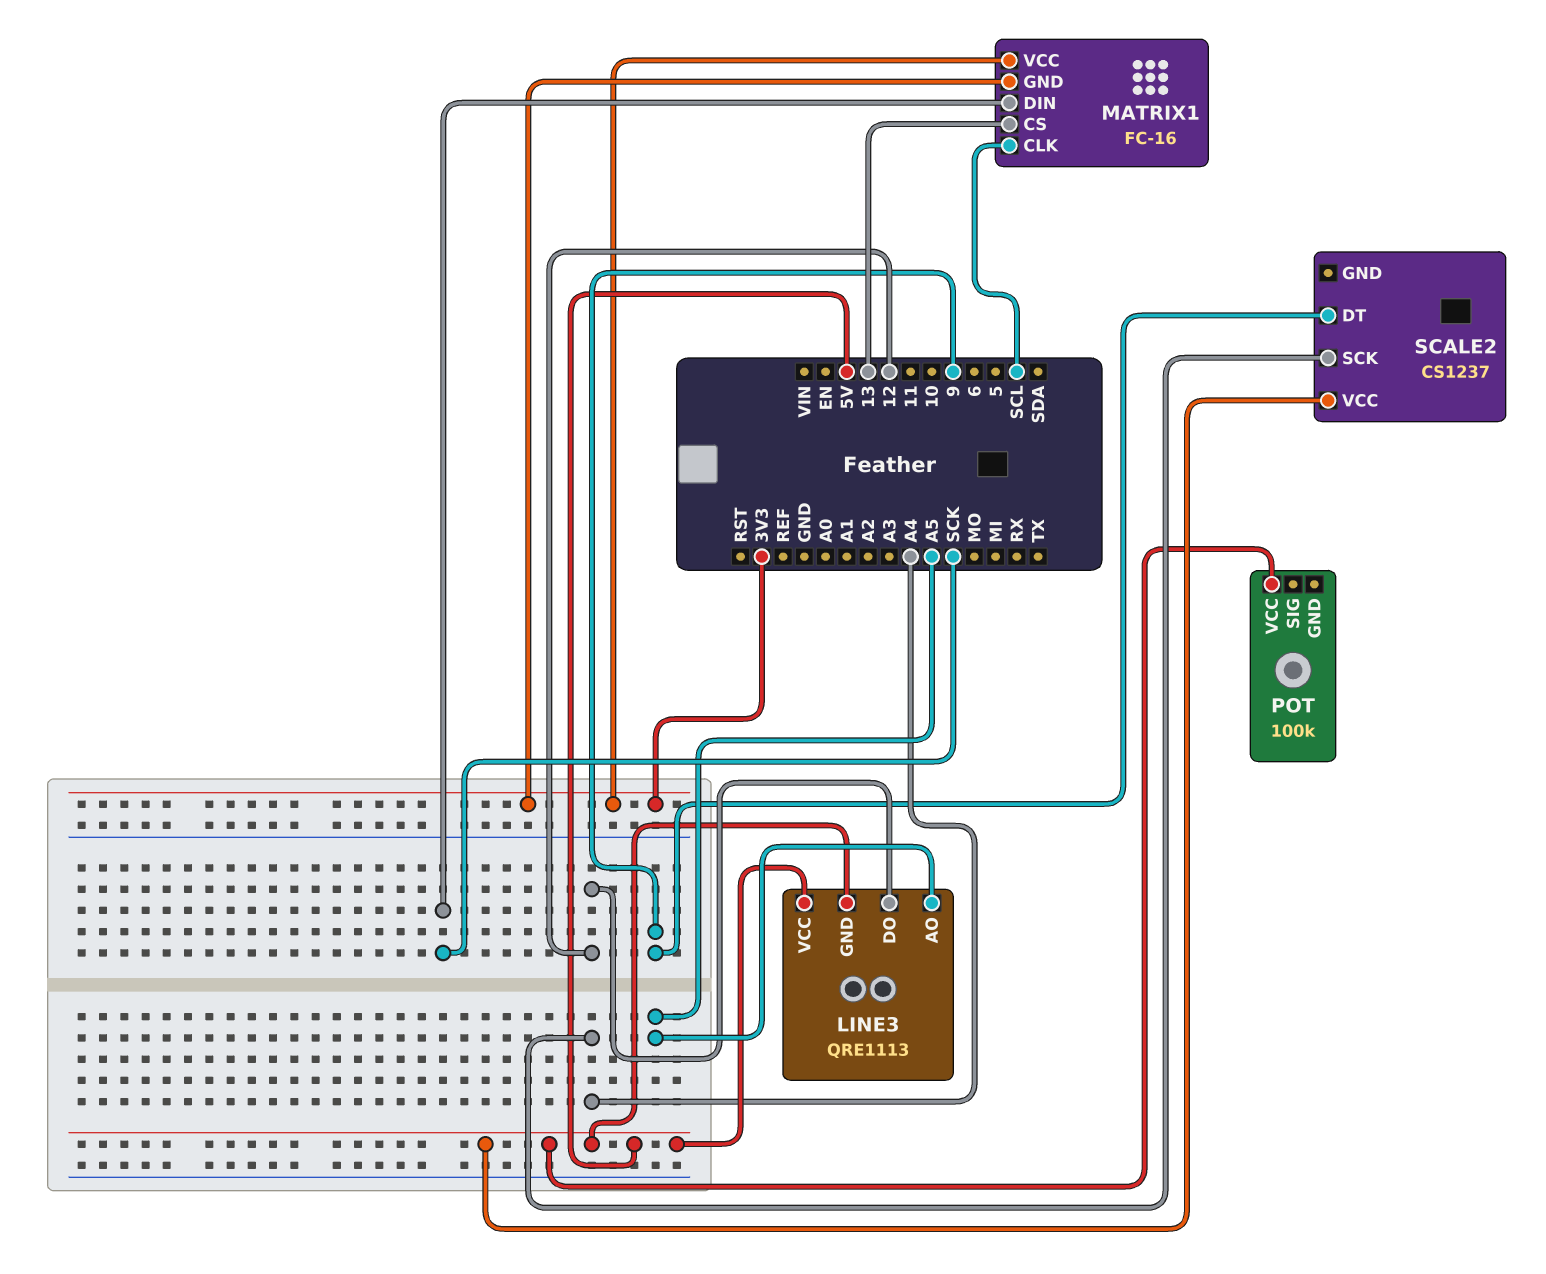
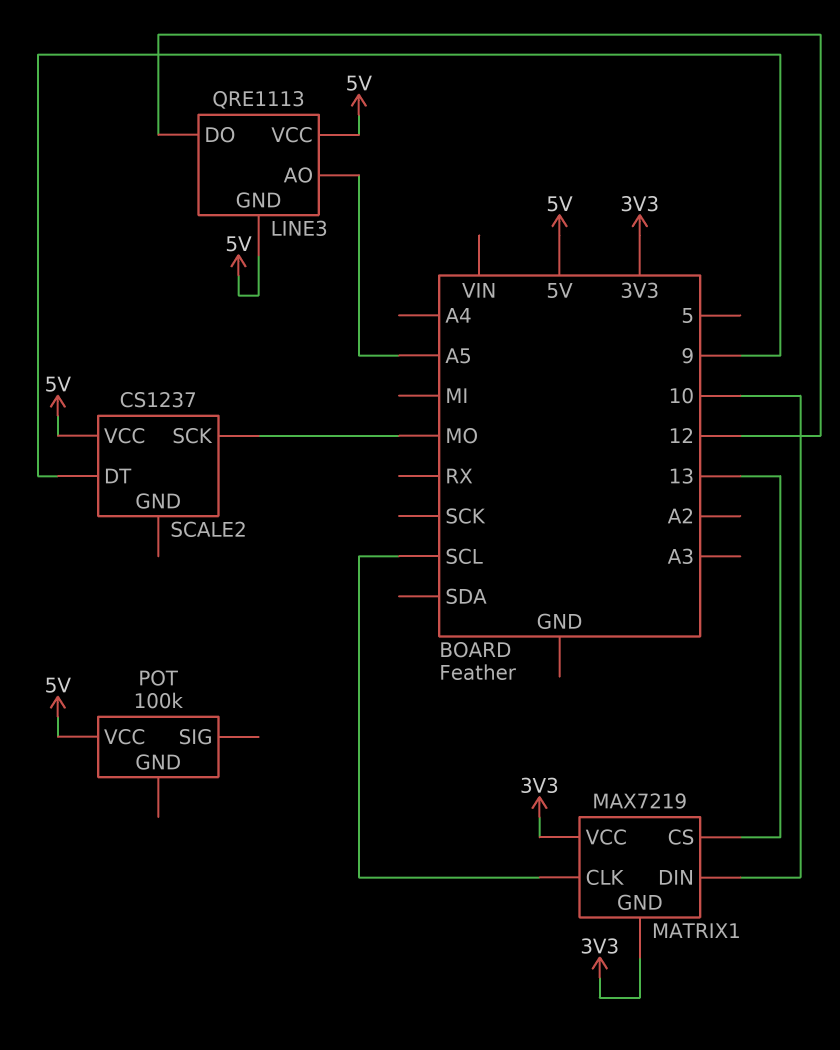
MATRIX1: FC-16 -> MAX7219
MATRIX1 pin DIN: SCK -> 10
SCALE2 pin SCK: A4 -> MO

